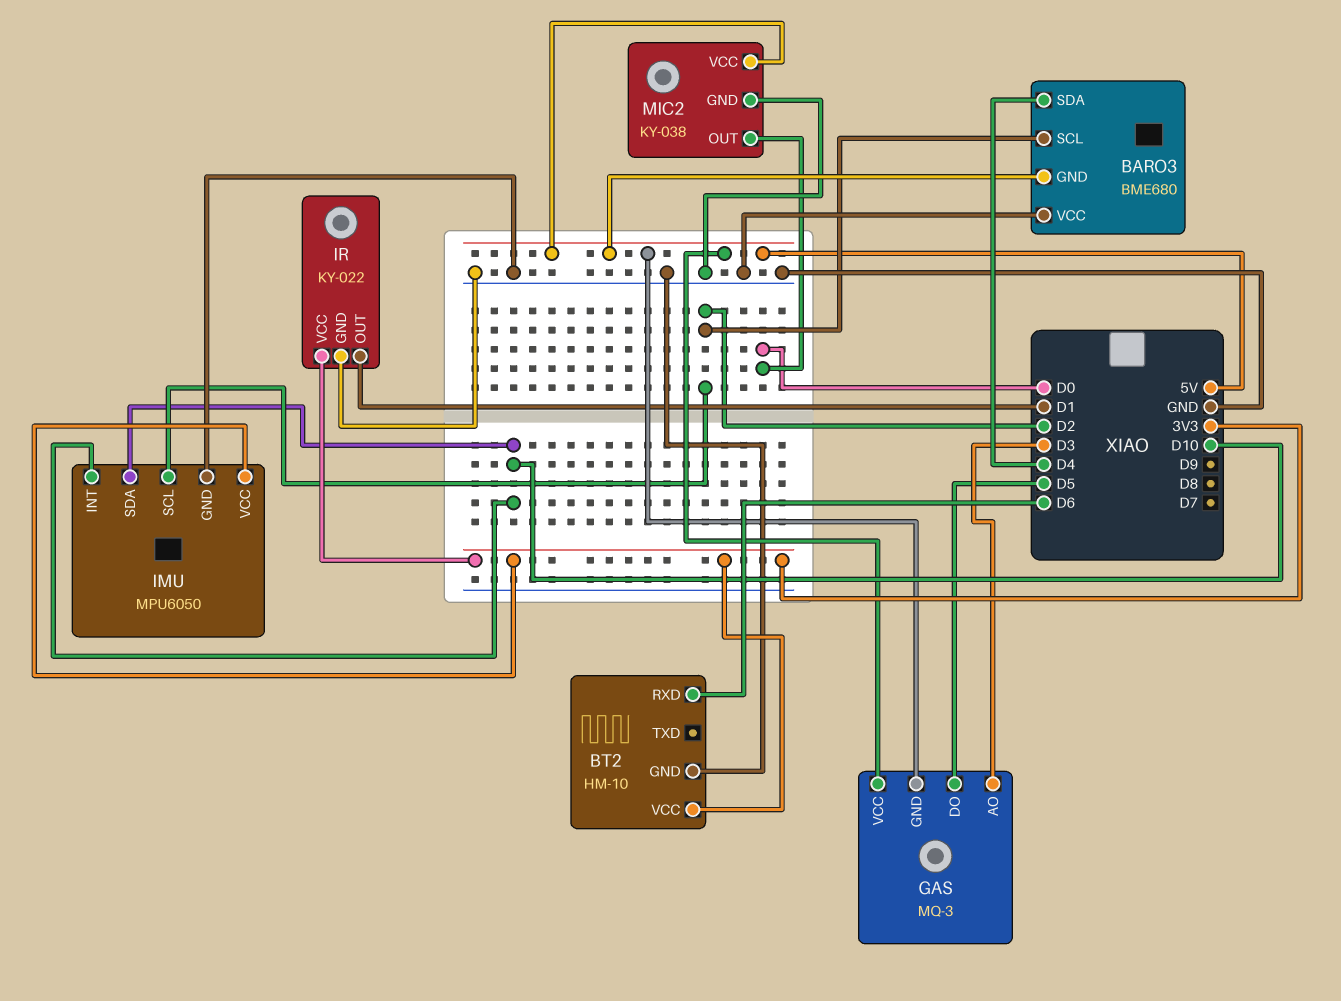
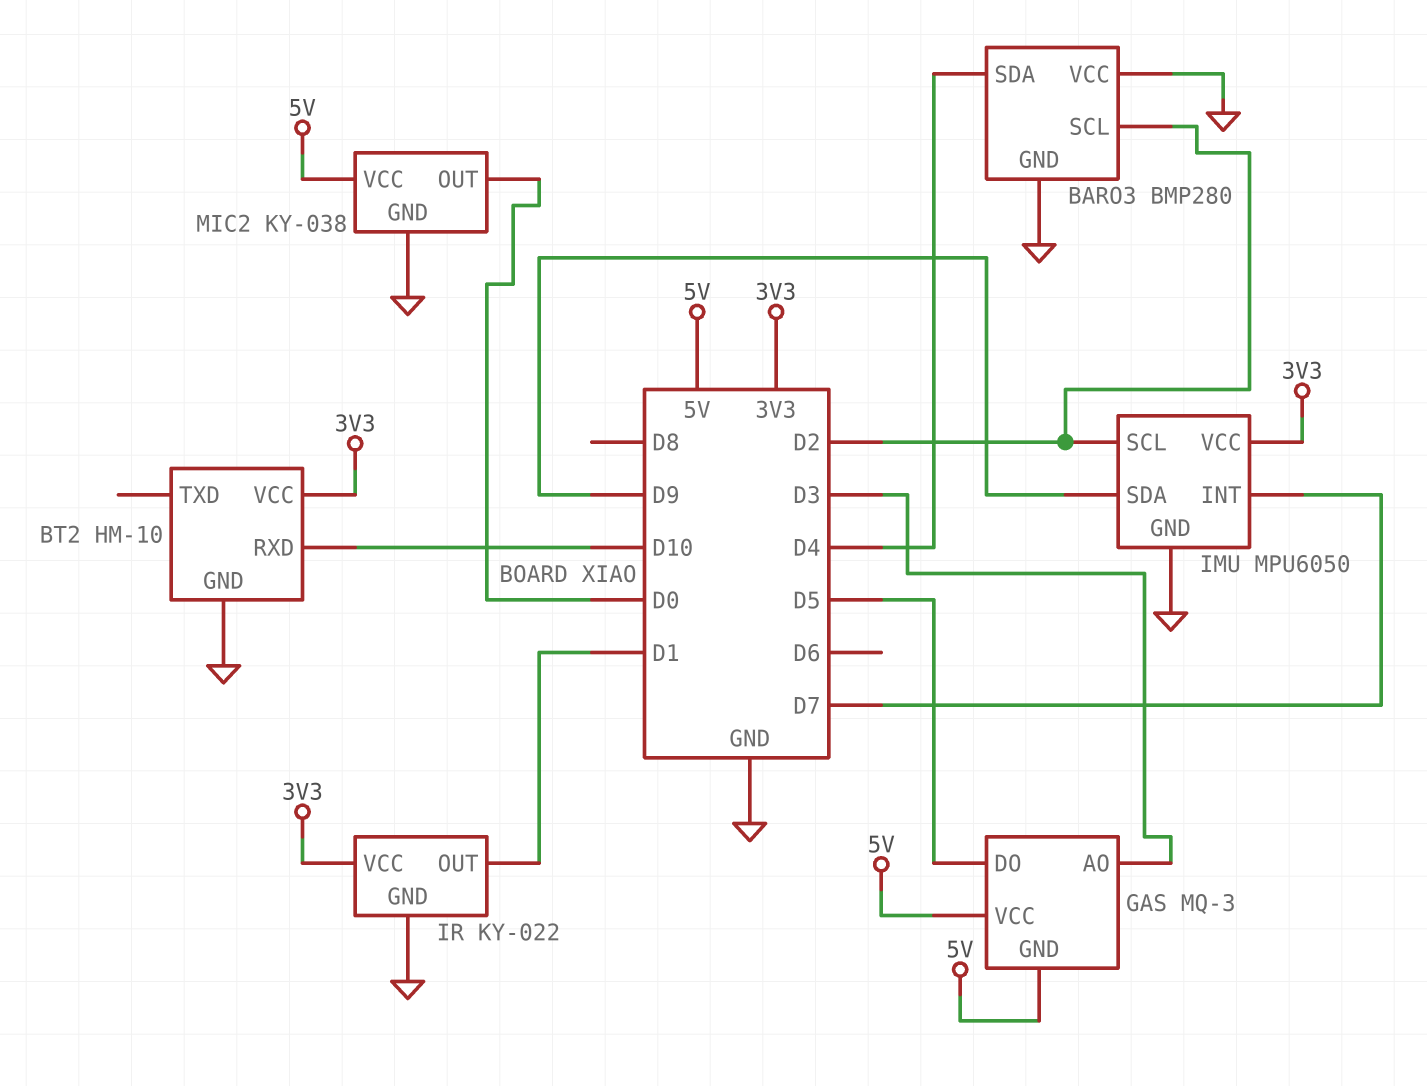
BARO3: BME680 -> BMP280
BARO3 pin GND: 5V -> GND
BT2 pin RXD: D6 -> D10
IMU pin INT: D10 -> D7
IMU pin SDA: D10 -> D9

